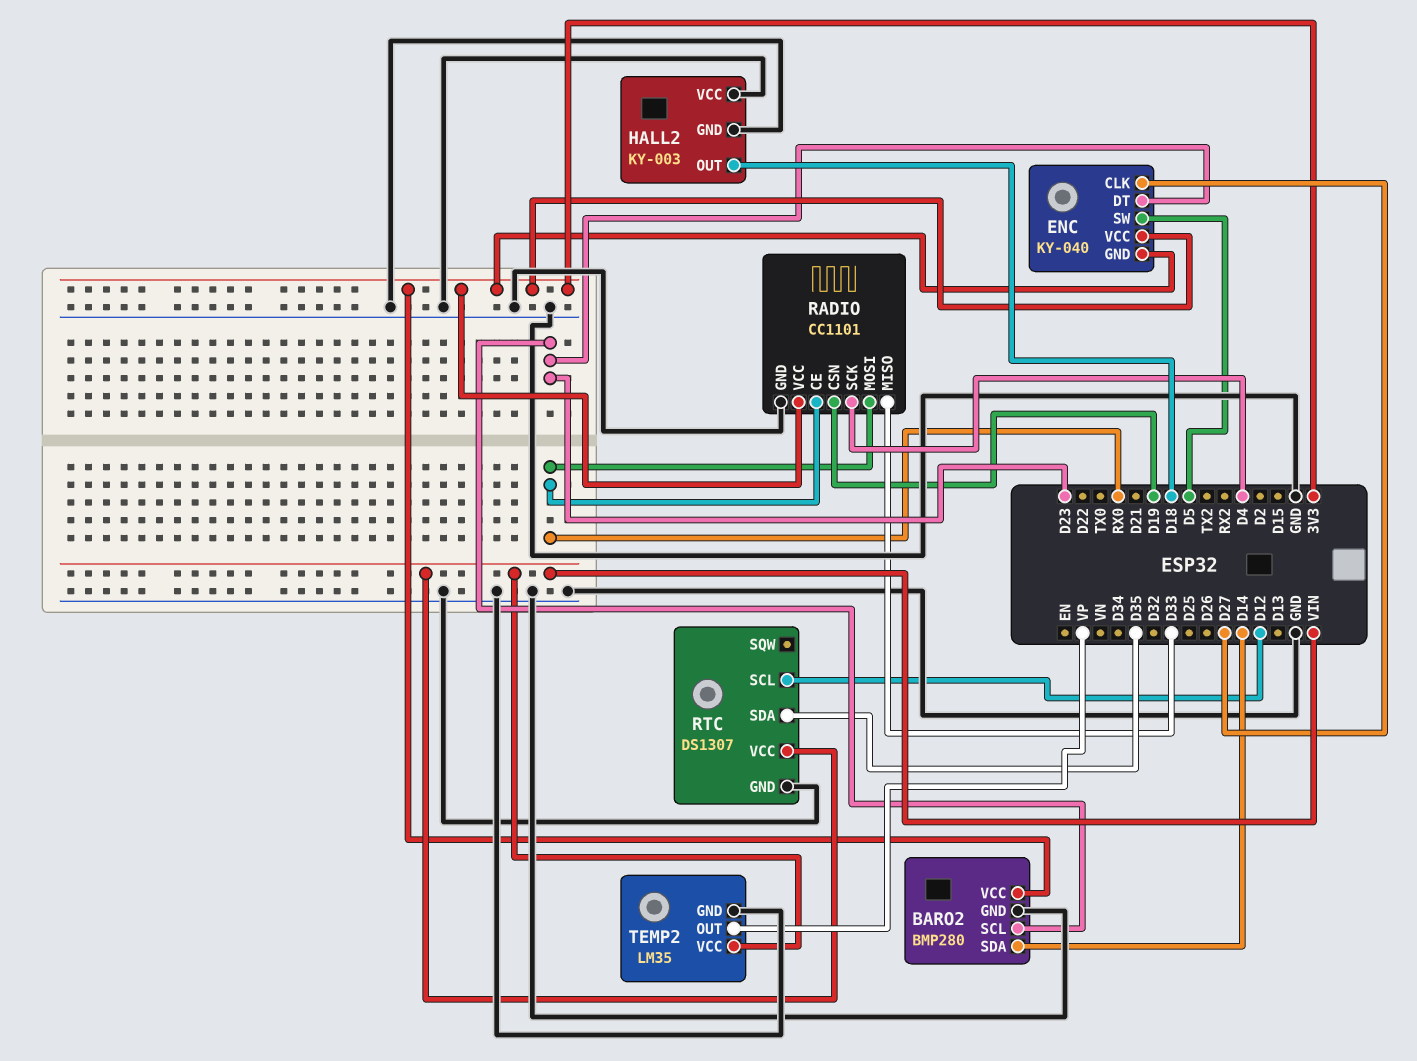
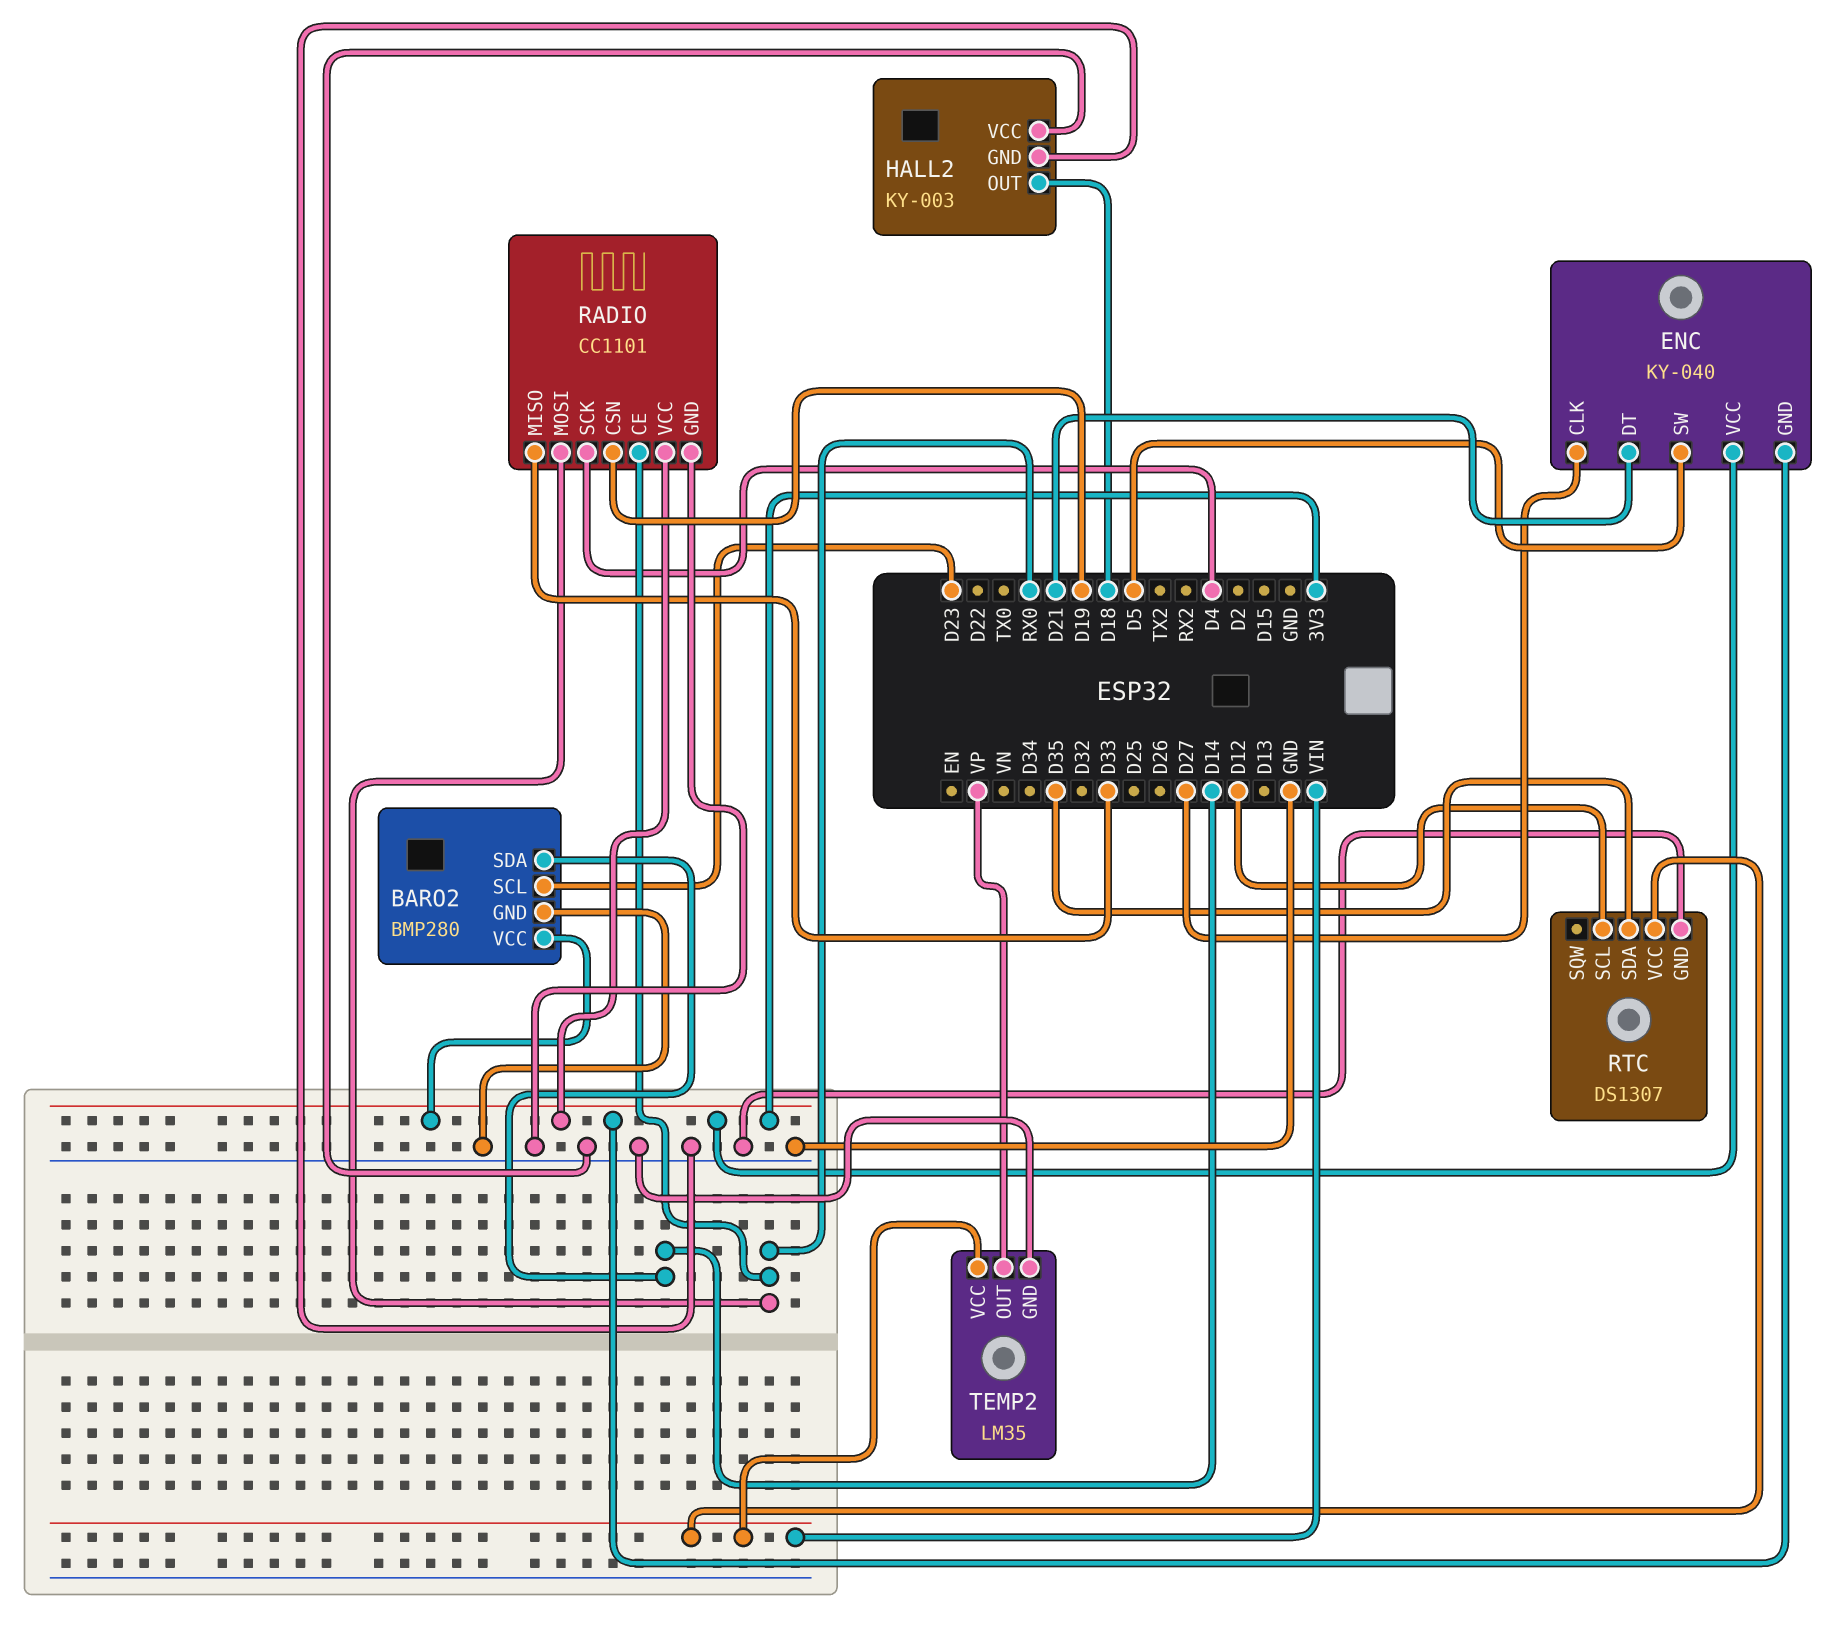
ENC pin DT: D23 -> D21

